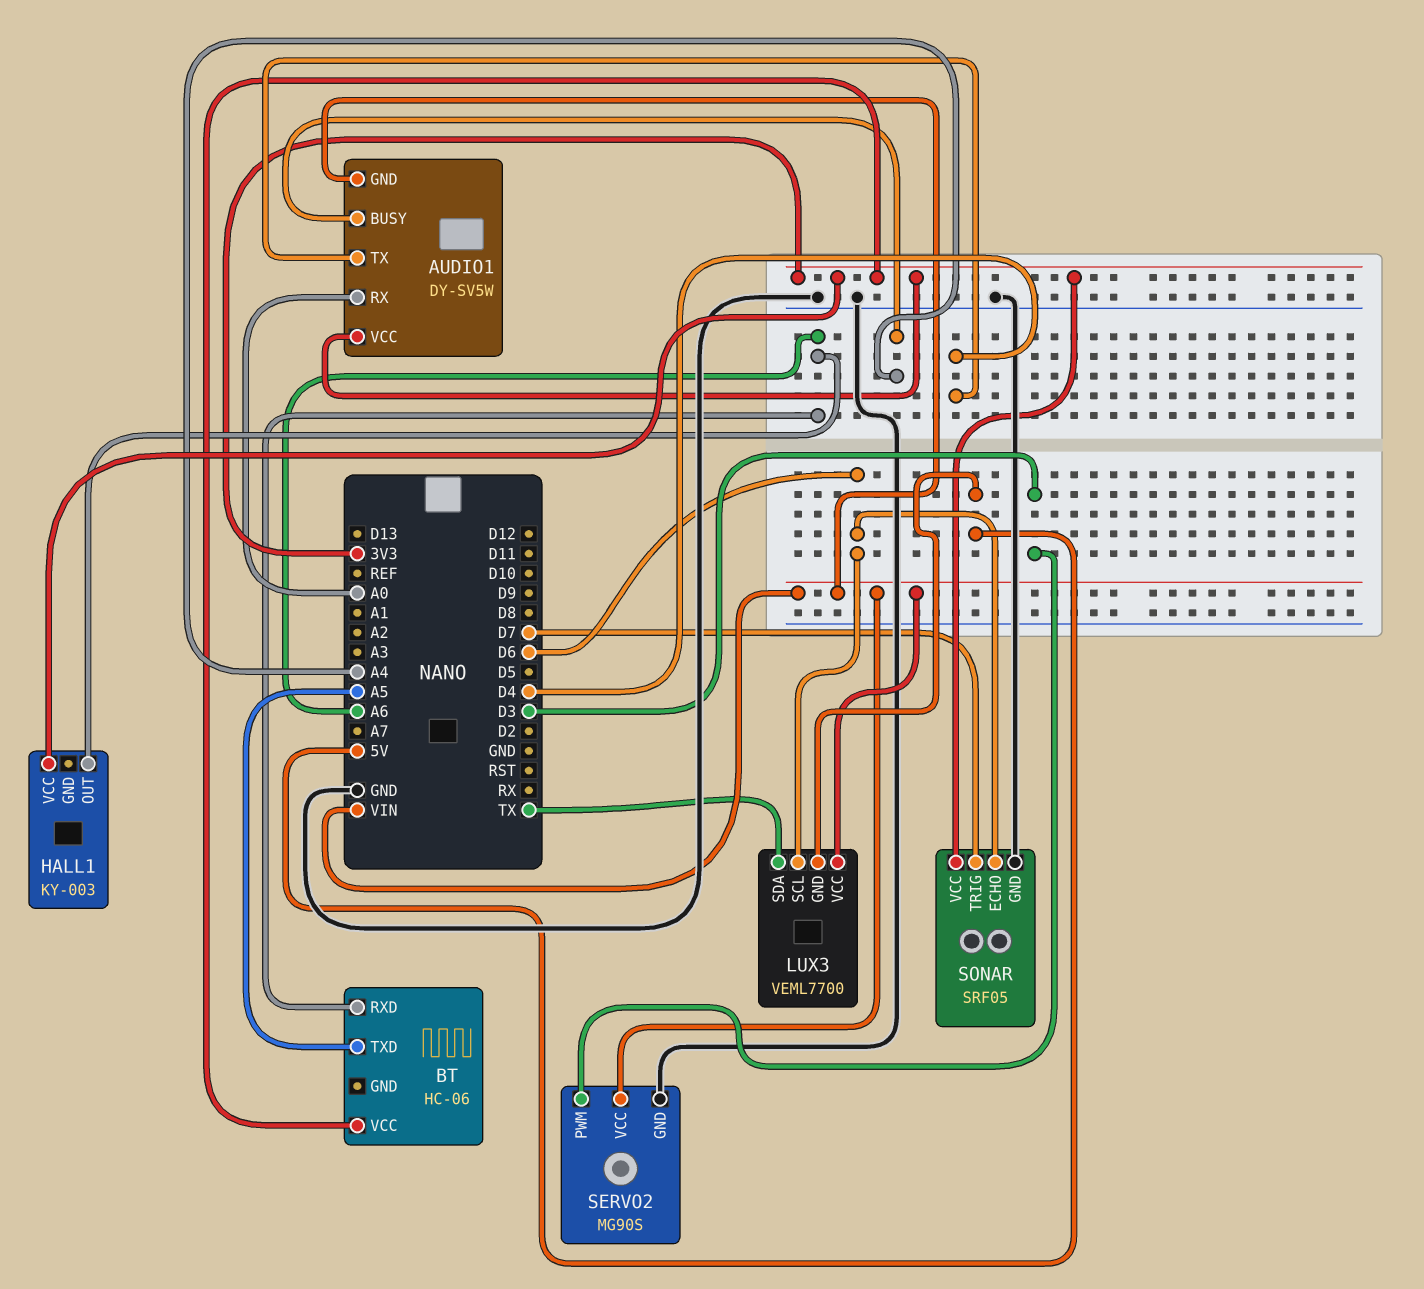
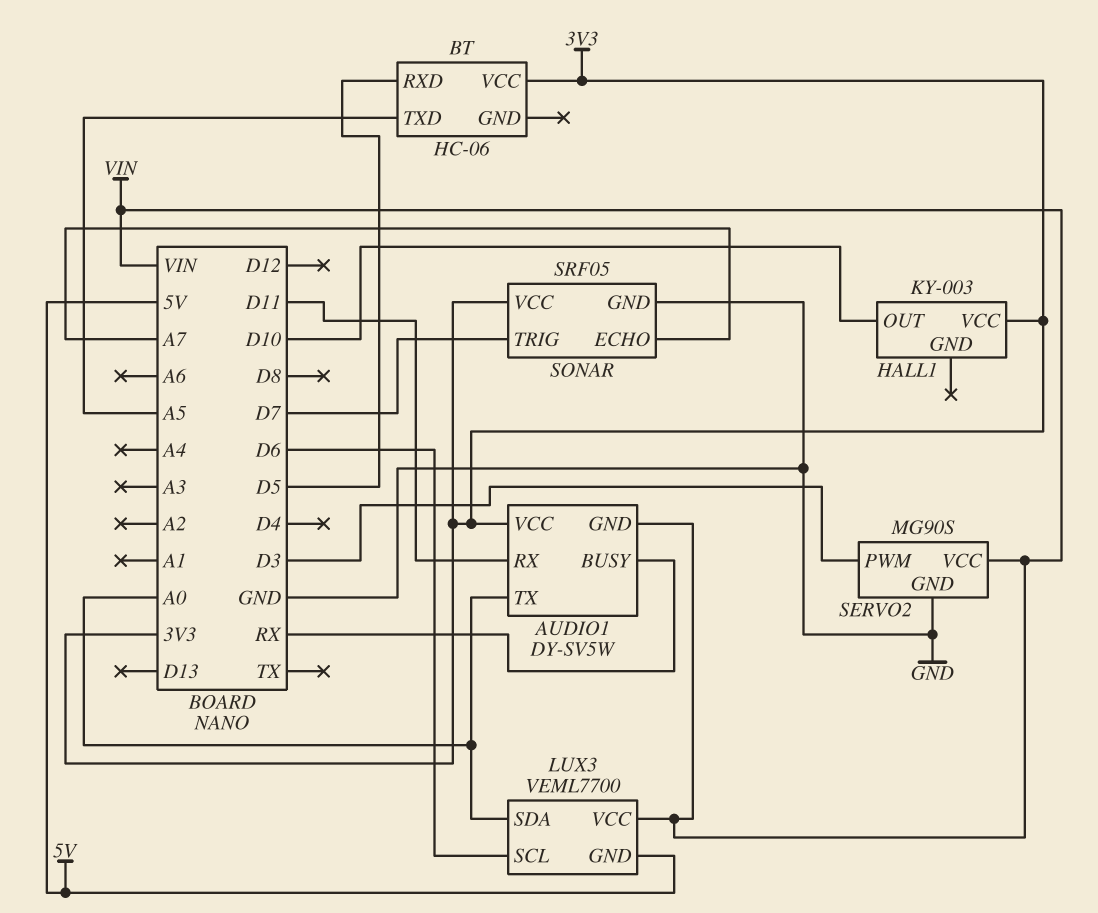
AUDIO1 pin BUSY: A4 -> RX
AUDIO1 pin RX: A0 -> D11
AUDIO1 pin TX: D4 -> A0
BT pin RXD: A6 -> D5
HALL1 pin OUT: A6 -> D10
LUX3 pin SDA: TX -> A0
SONAR pin ECHO: D6 -> A7

